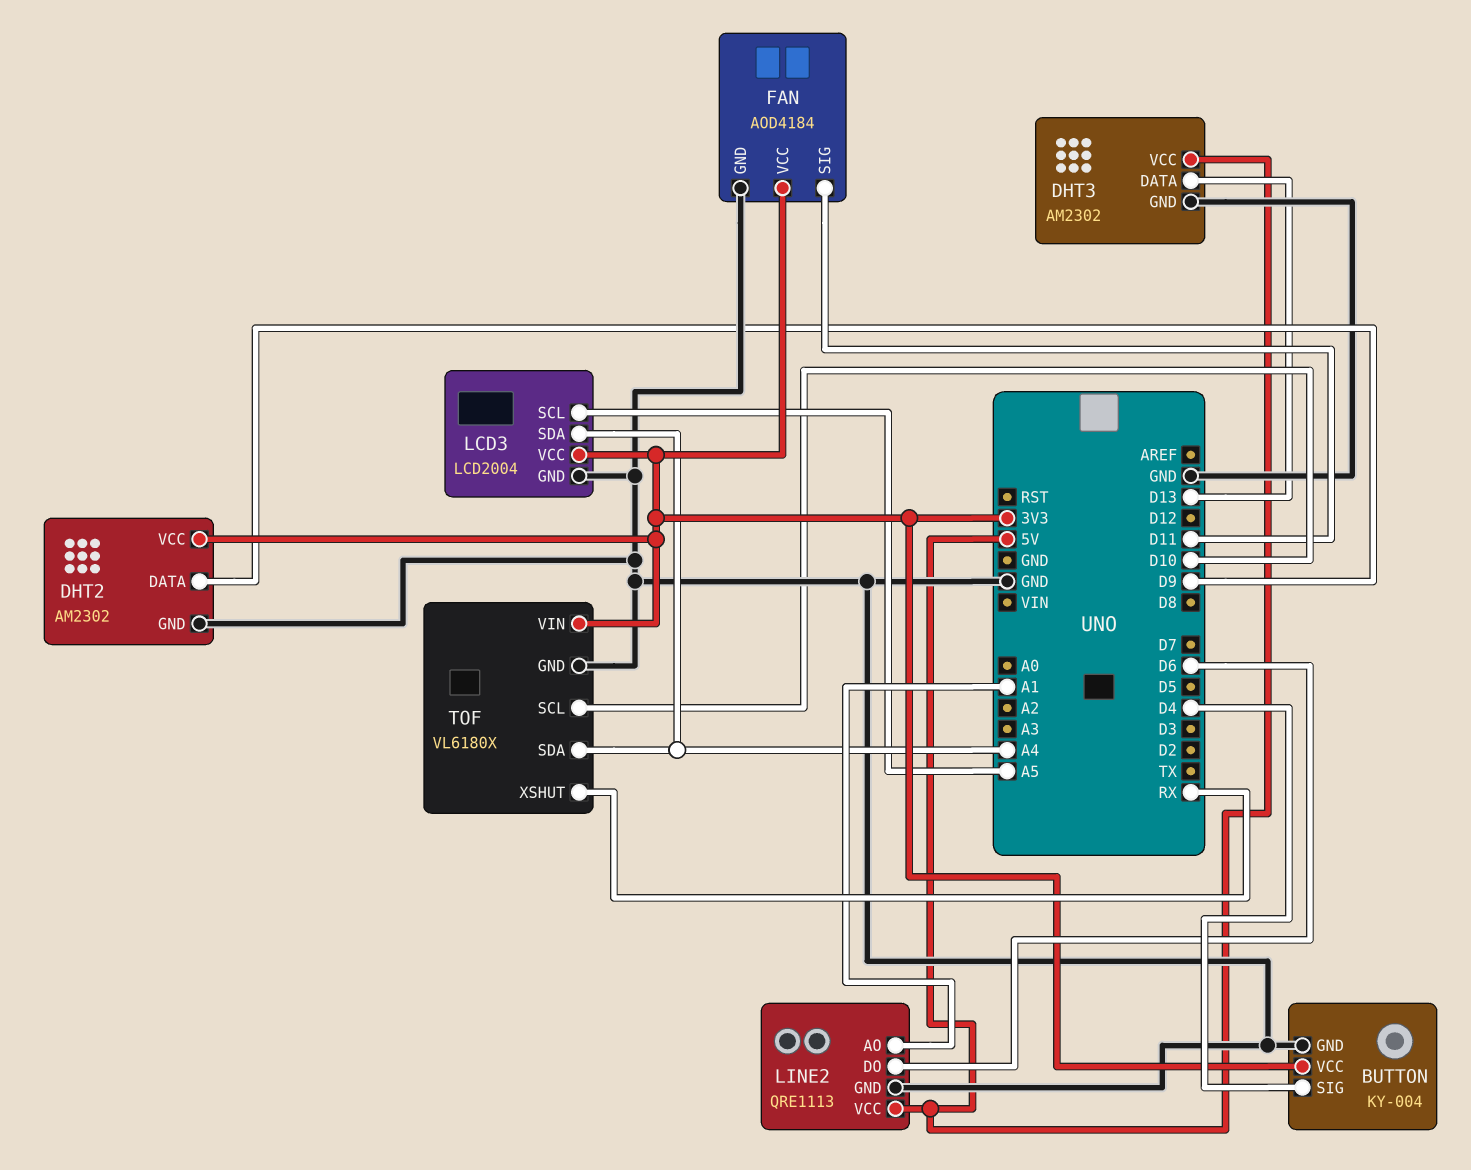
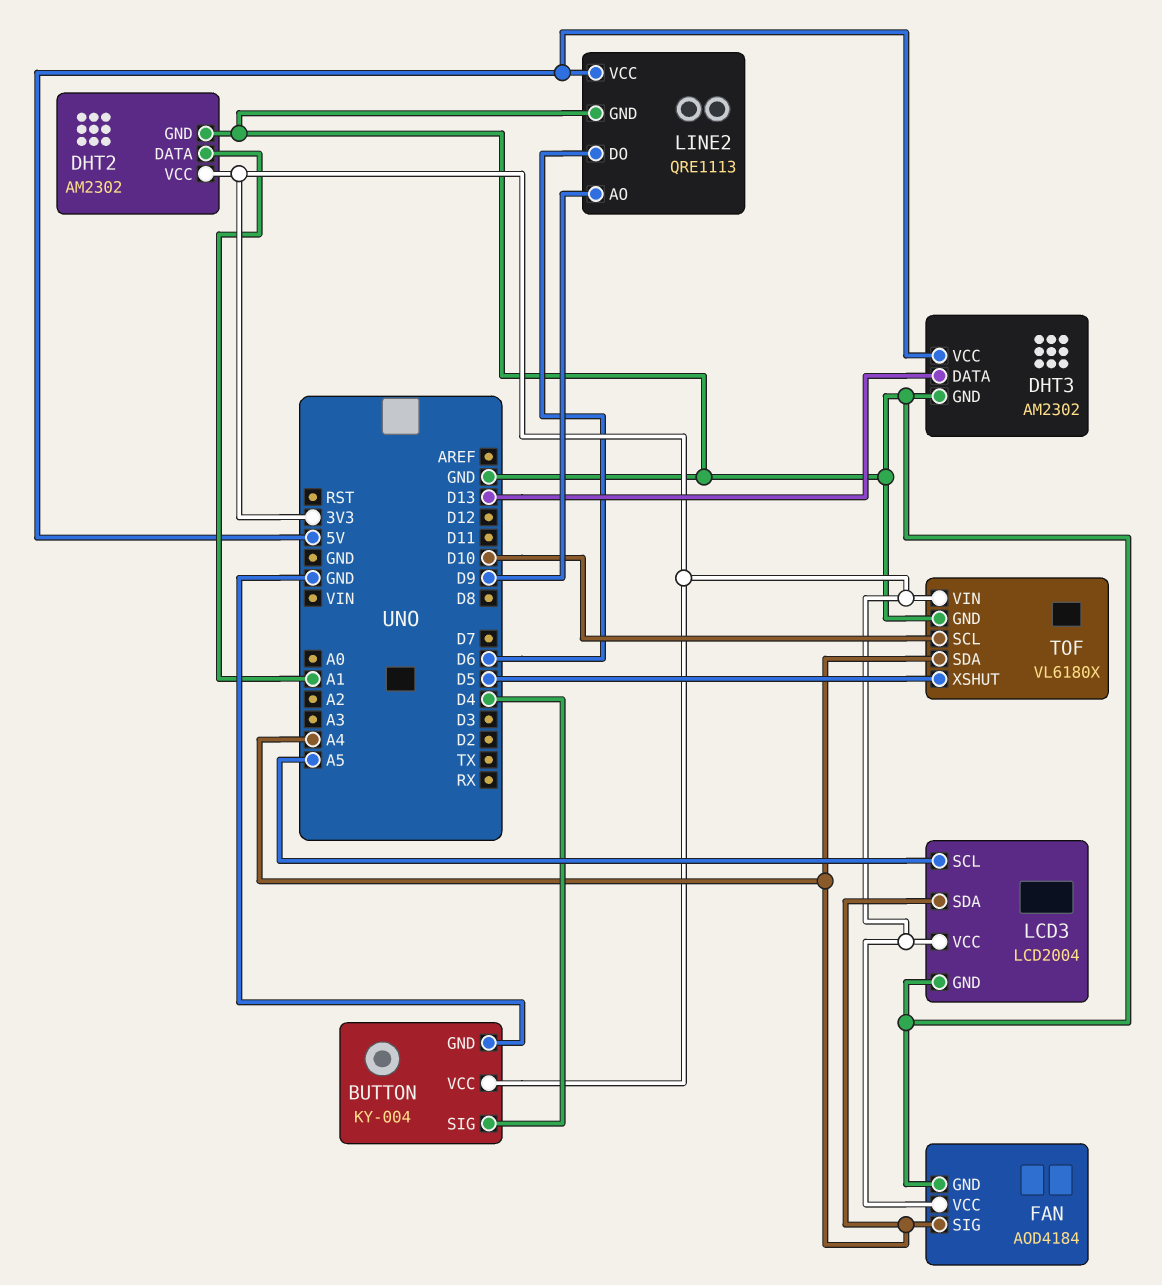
DHT2 pin DATA: D9 -> A1
FAN pin SIG: D11 -> A4
LINE2 pin AO: A1 -> D9
TOF pin XSHUT: RX -> D5

